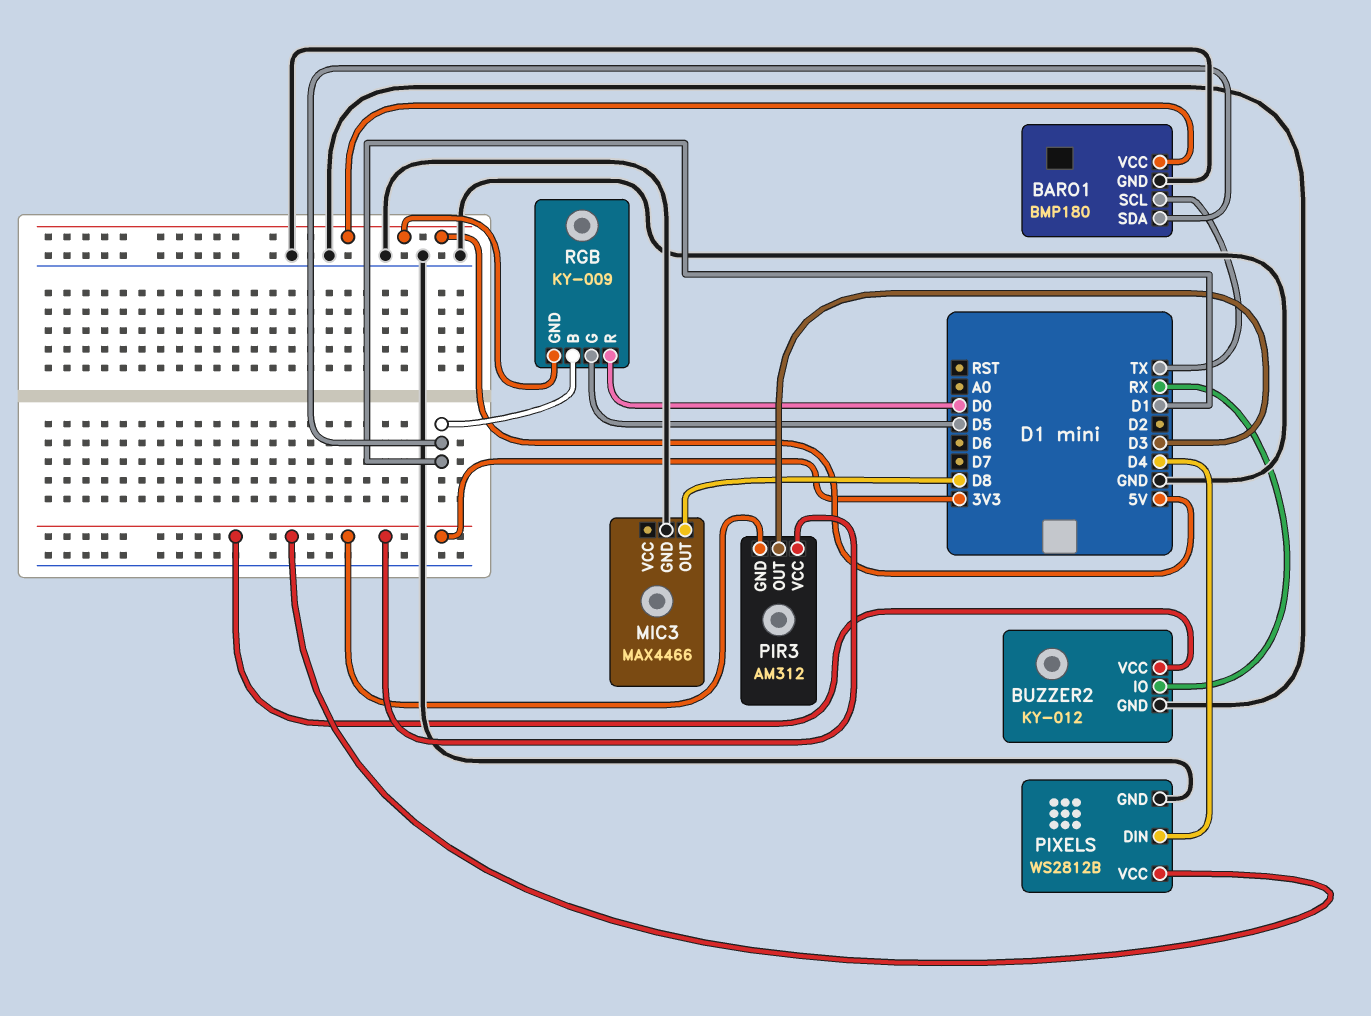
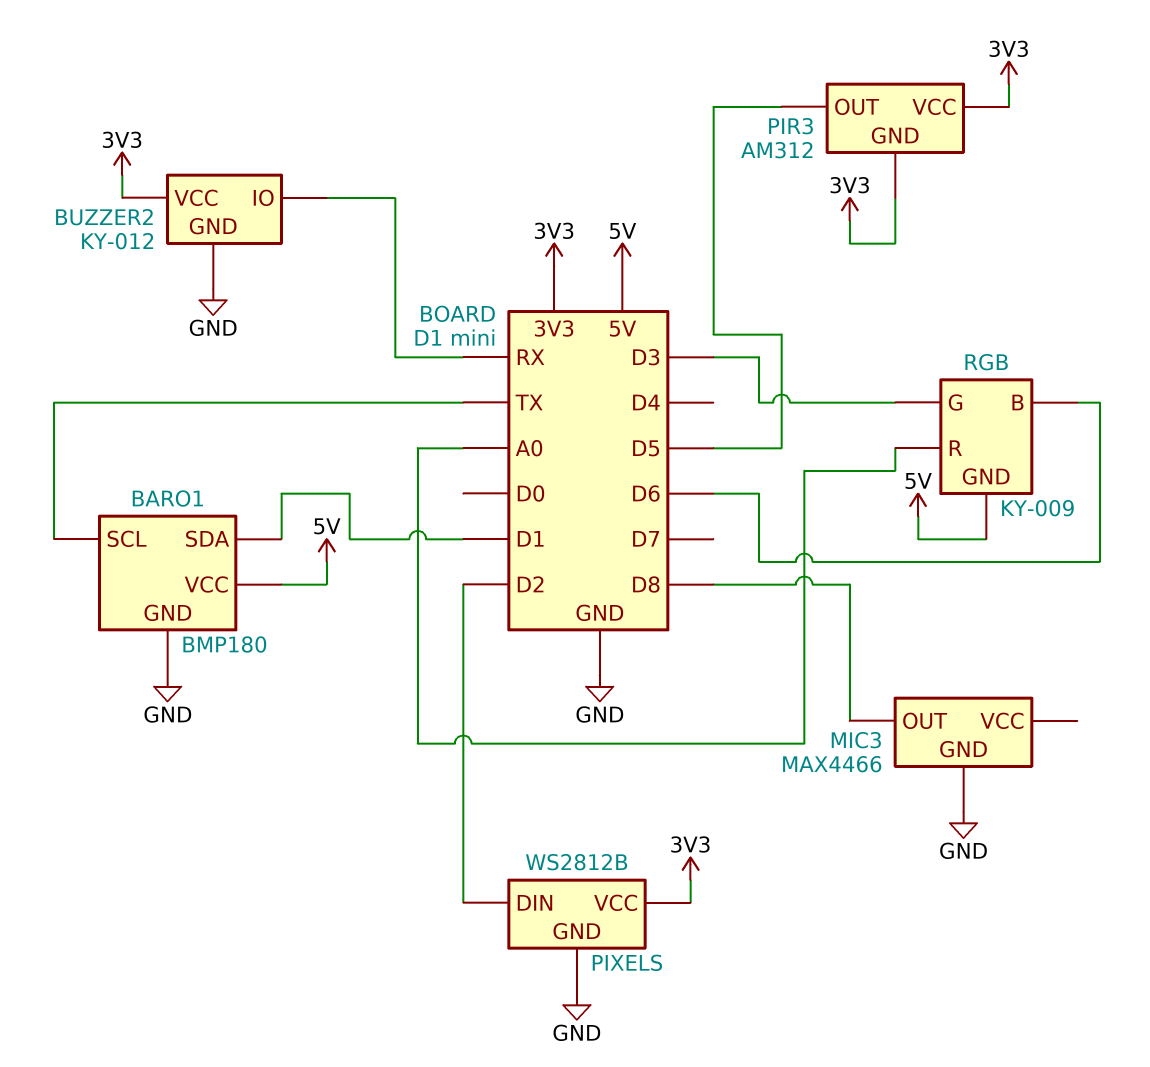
PIR3 pin OUT: D3 -> D5
PIXELS pin DIN: D4 -> D2
RGB pin B: D1 -> D6
RGB pin G: D5 -> D3
RGB pin R: D0 -> A0

